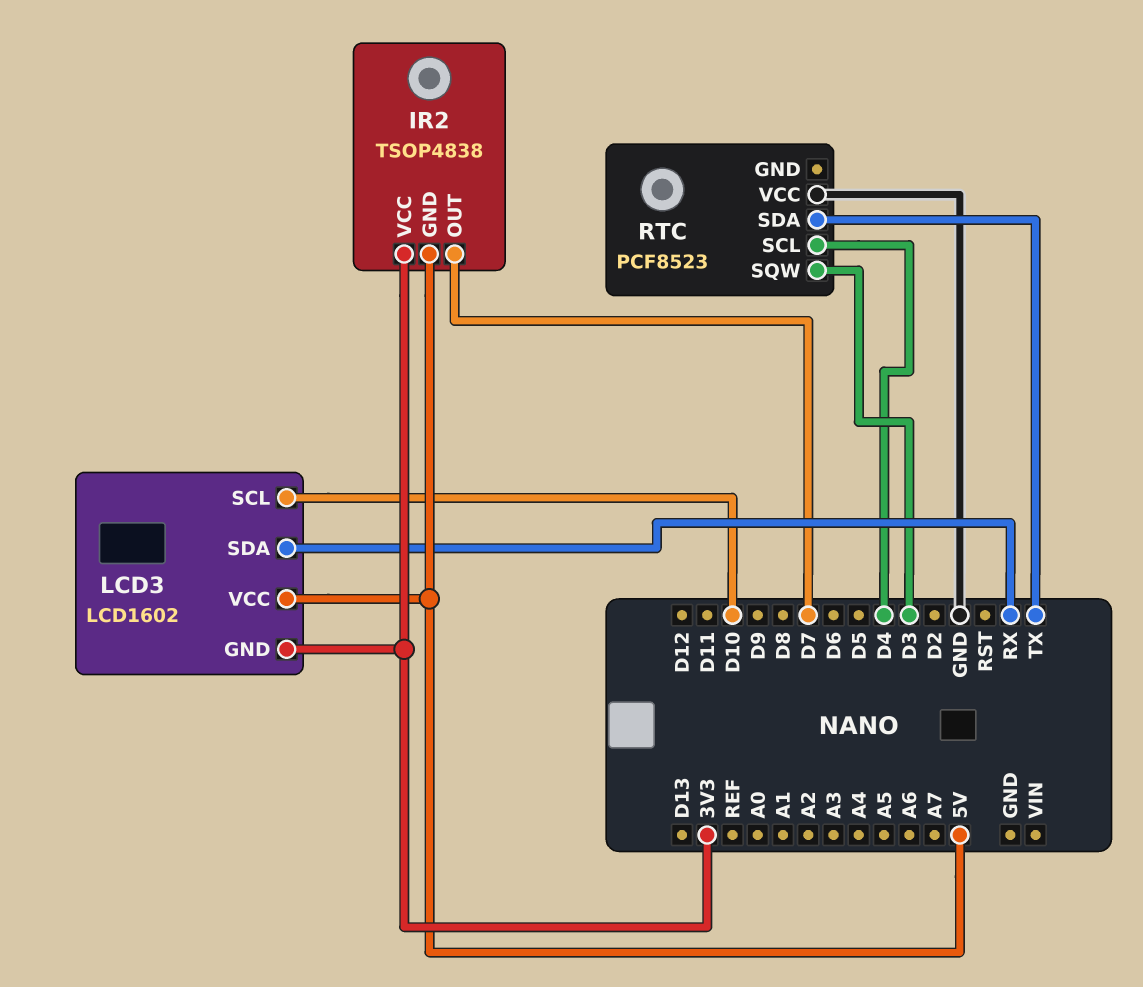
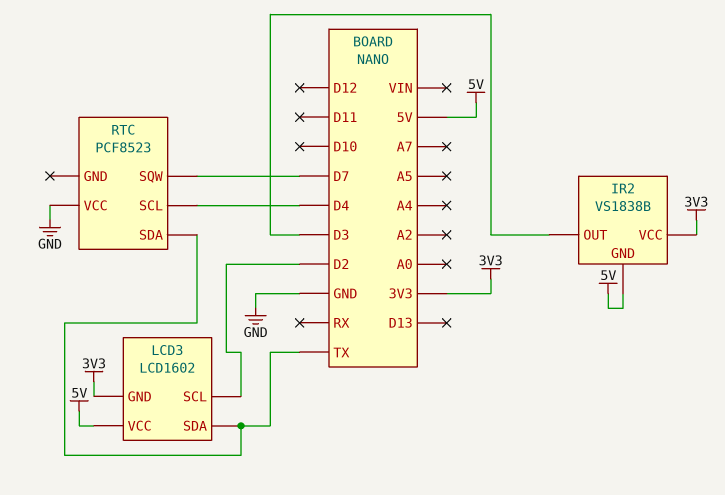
IR2: TSOP4838 -> VS1838B
IR2 pin OUT: D7 -> D3
LCD3 pin SCL: D10 -> D2
LCD3 pin SDA: RX -> TX
RTC pin SQW: D3 -> D7

